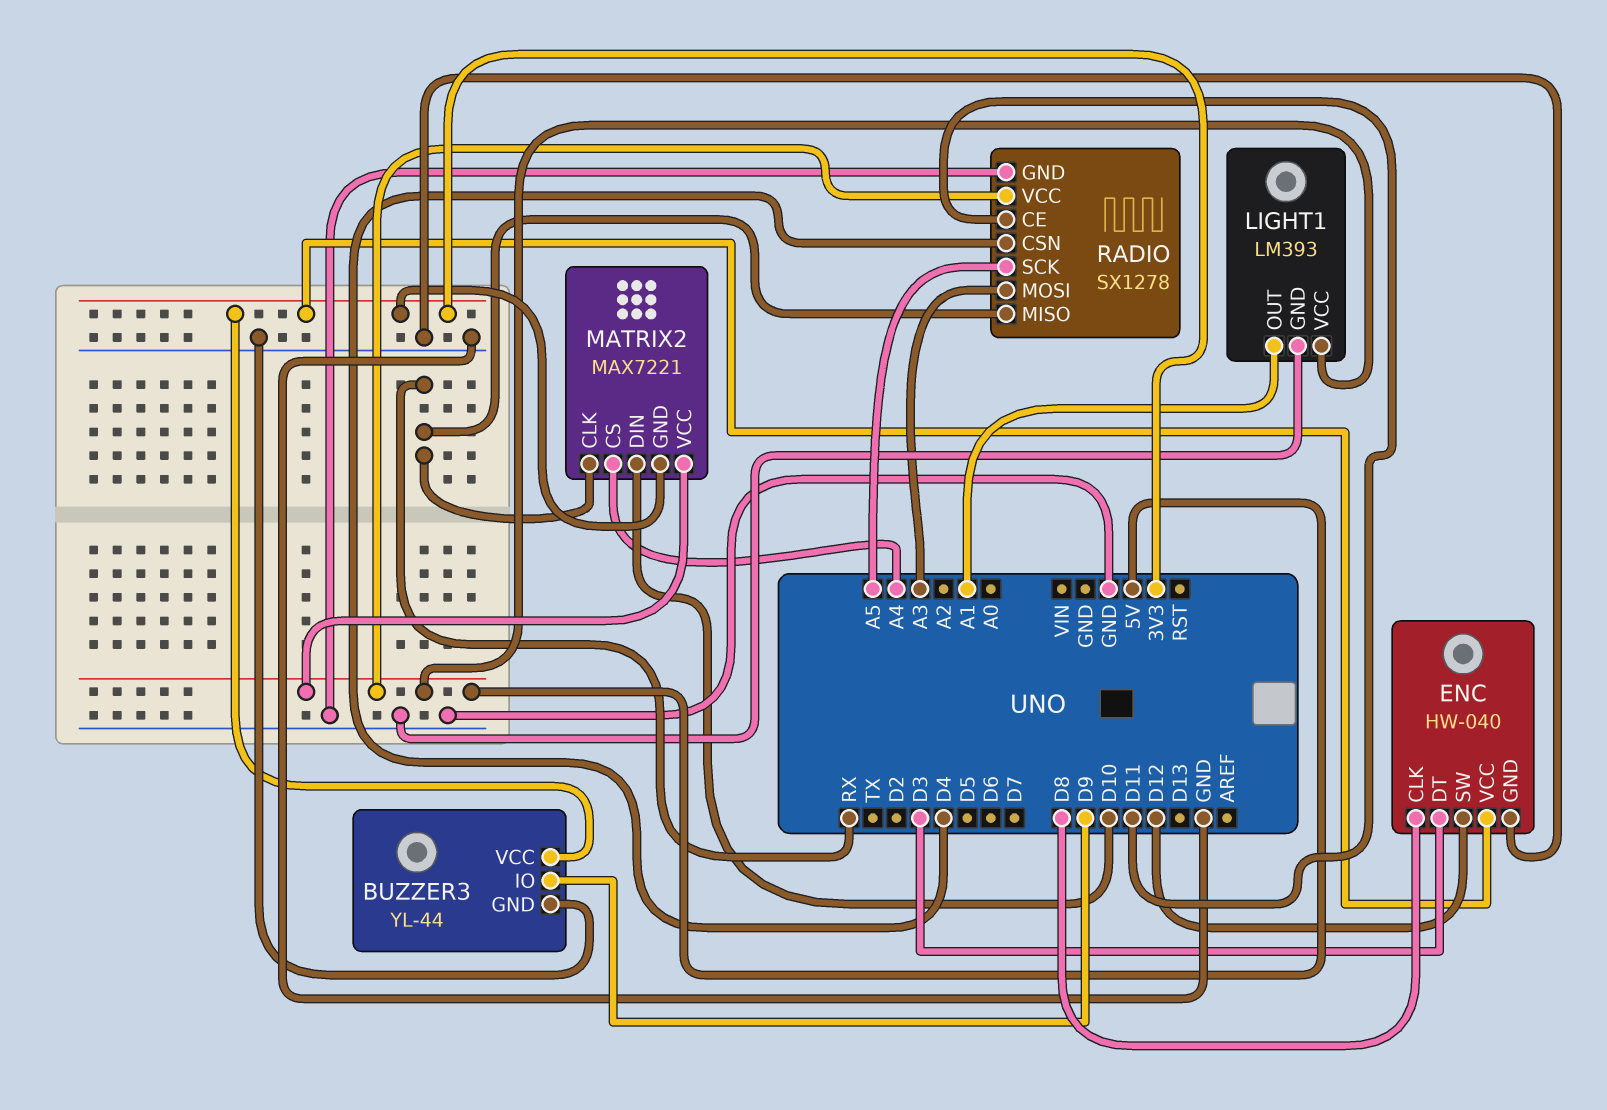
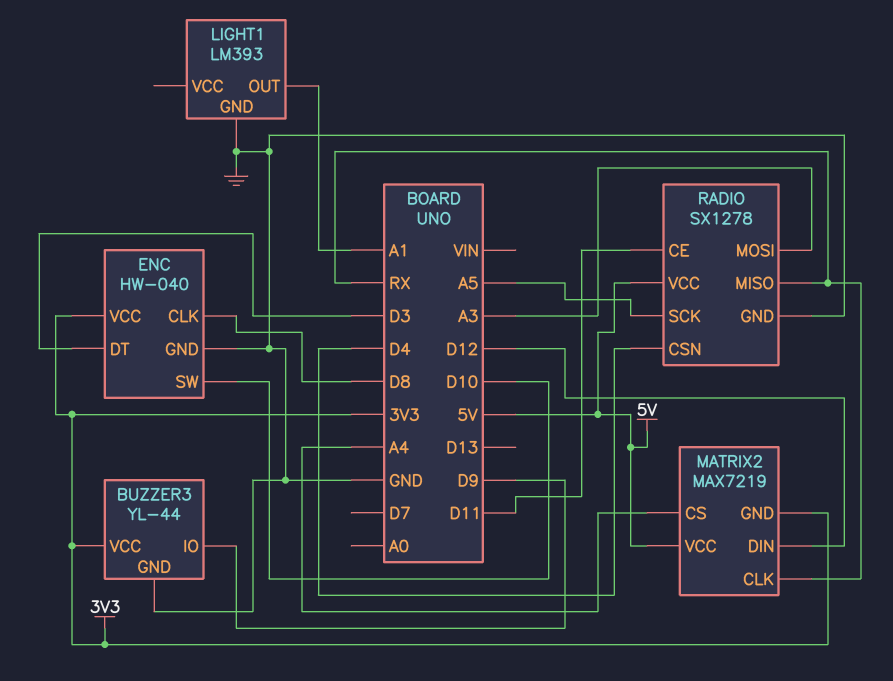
ENC pin SW: D12 -> D10
LIGHT1 pin VCC: 5V -> none
MATRIX2: MAX7221 -> MAX7219
MATRIX2 pin DIN: D10 -> D12

